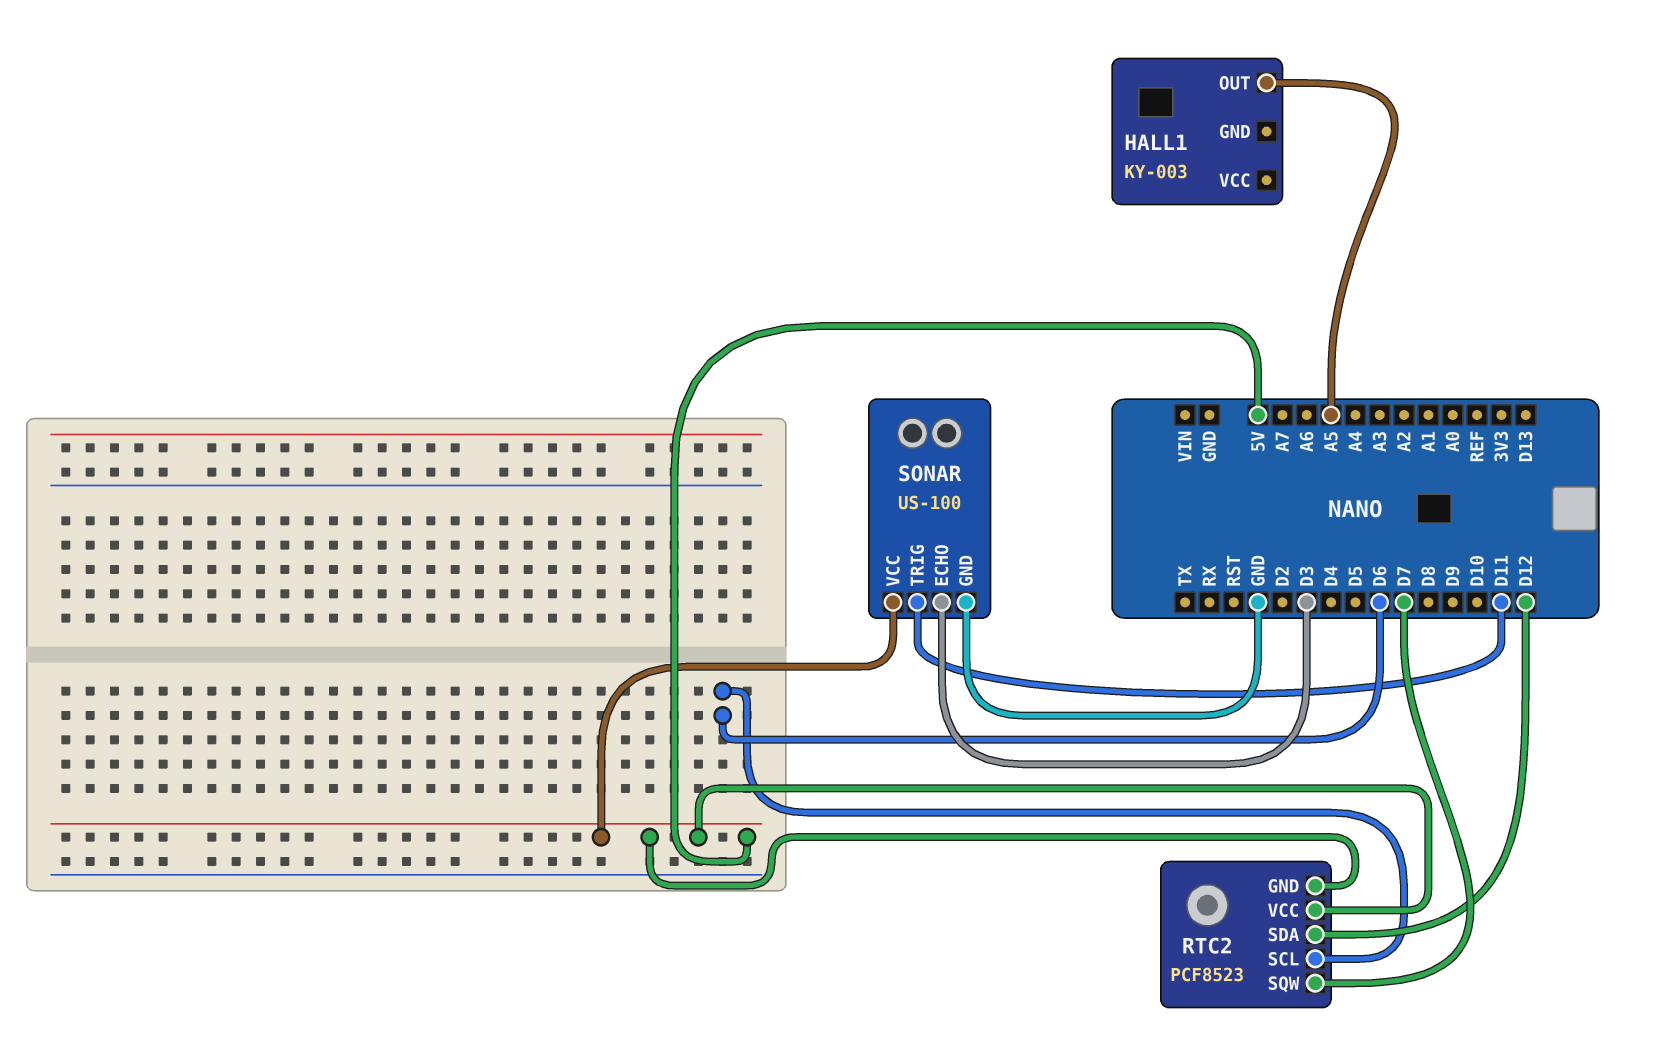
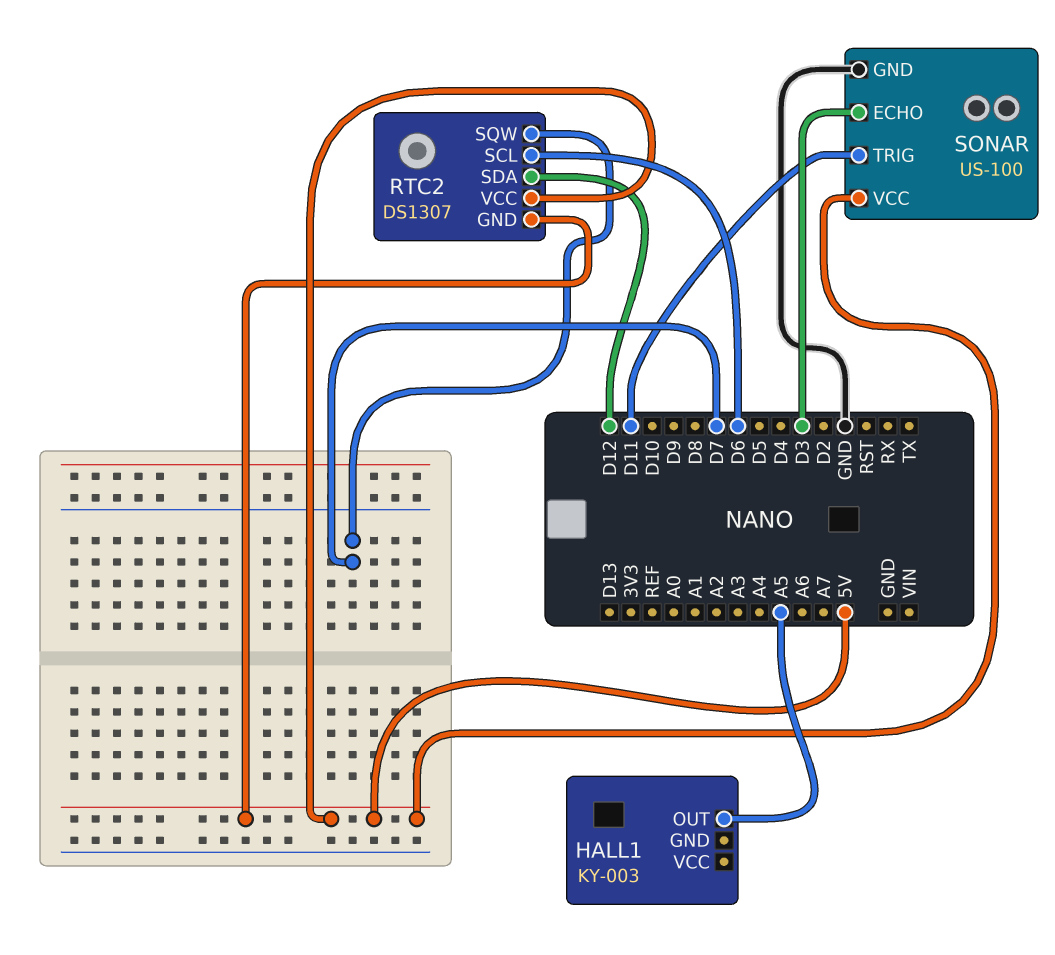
RTC2: PCF8523 -> DS1307

